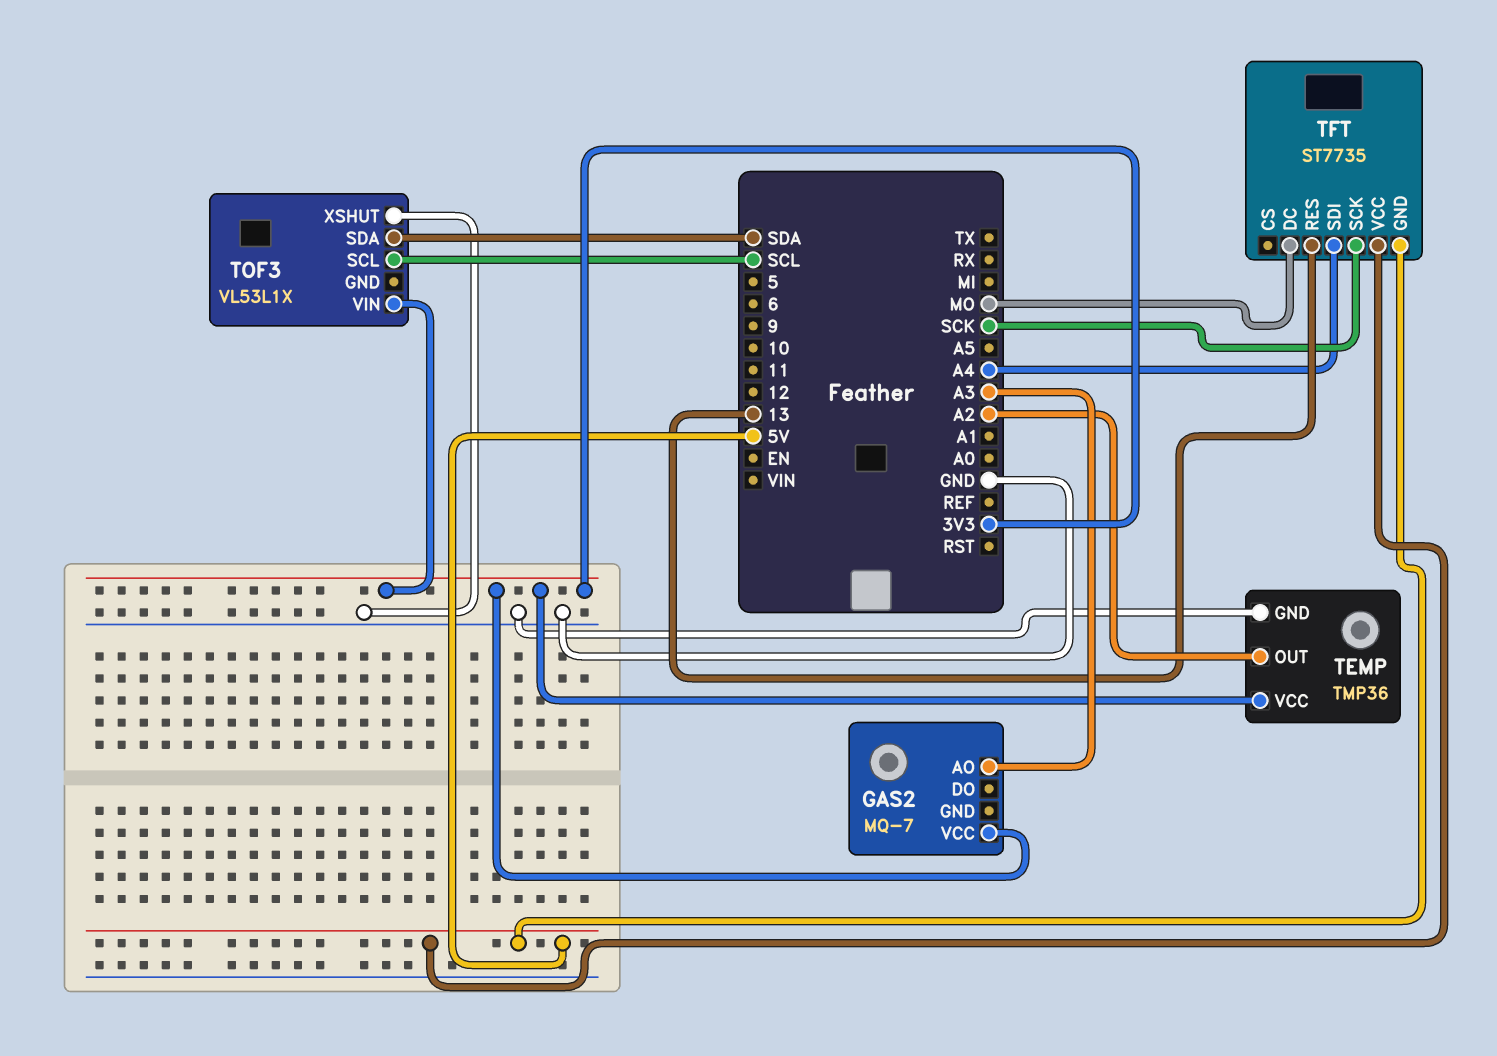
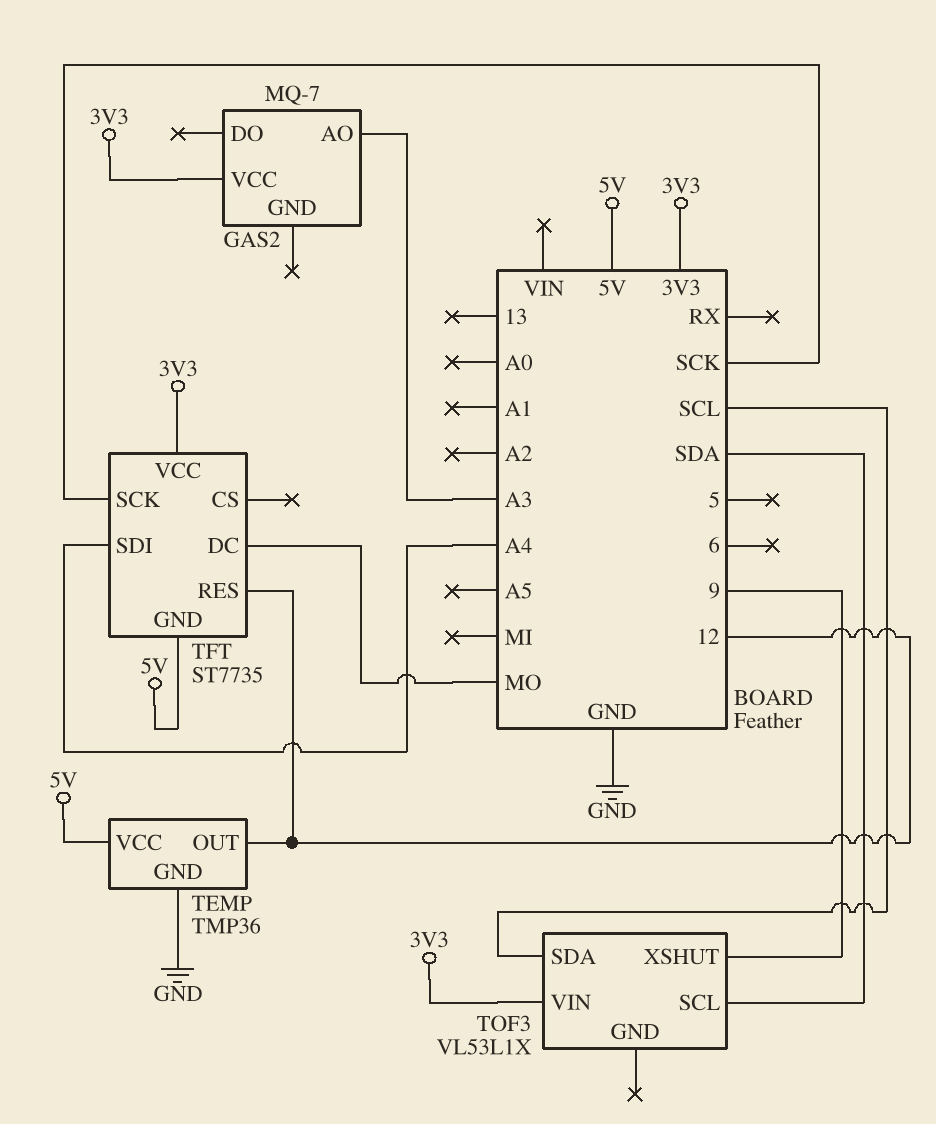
TEMP pin OUT: A2 -> 12
TEMP pin VCC: 3V3 -> 5V
TFT pin RES: 13 -> 12
TFT pin VCC: 5V -> 3V3
TOF3 pin SCL: SCL -> SDA
TOF3 pin SDA: SDA -> SCL
TOF3 pin XSHUT: GND -> 9

